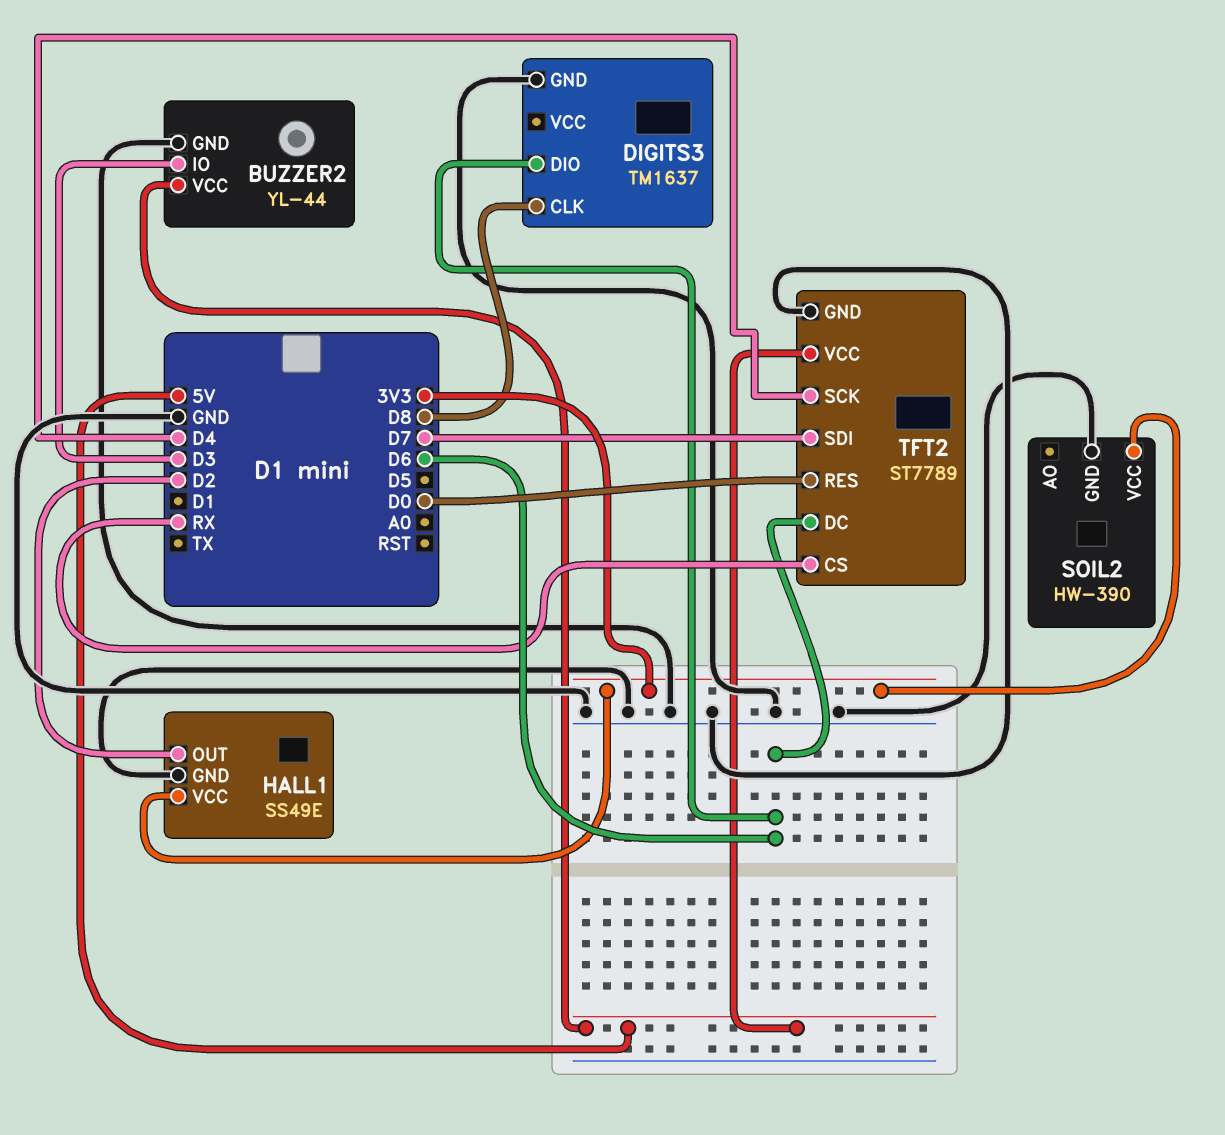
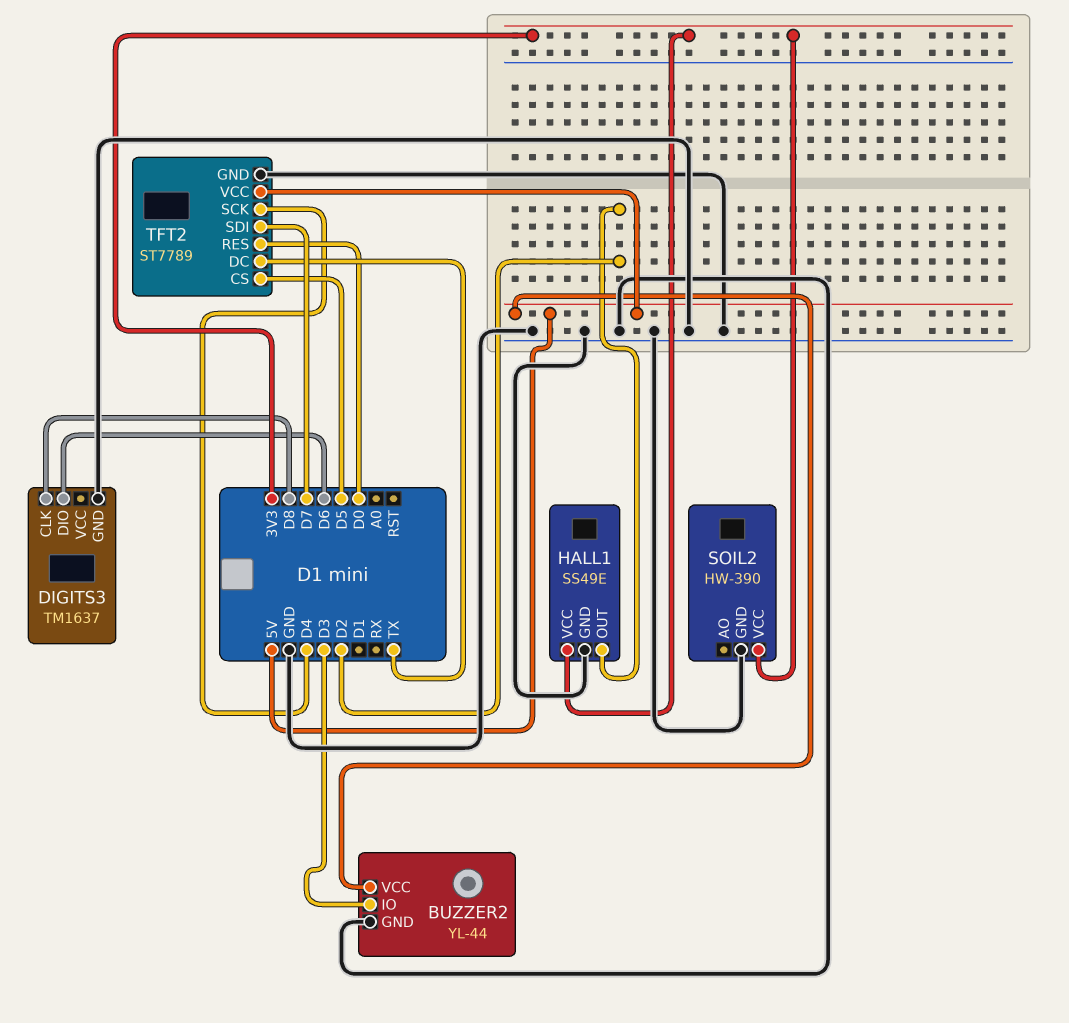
TFT2 pin CS: RX -> D5
TFT2 pin DC: D6 -> TX

